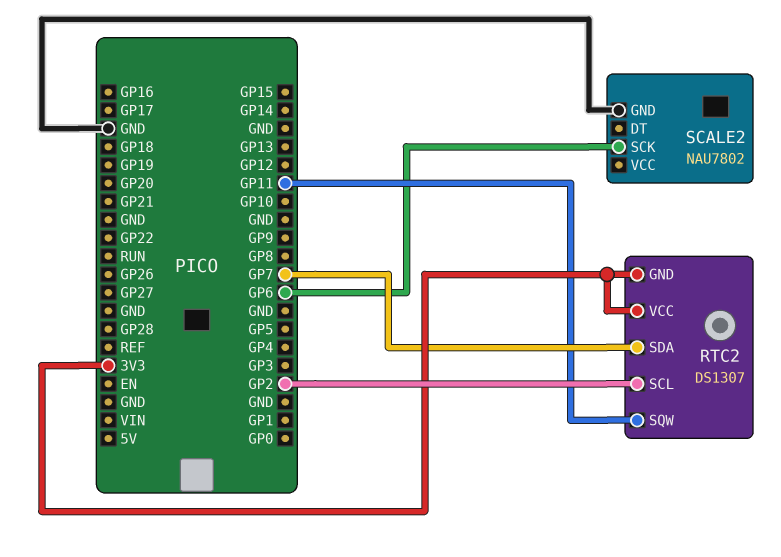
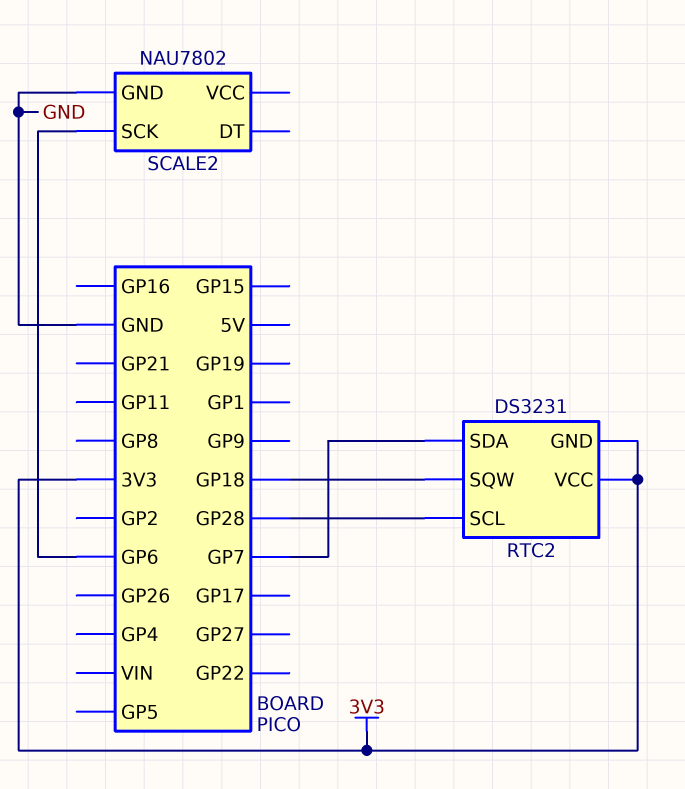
RTC2: DS1307 -> DS3231
RTC2 pin SCL: GP2 -> GP28
RTC2 pin SQW: GP11 -> GP18

